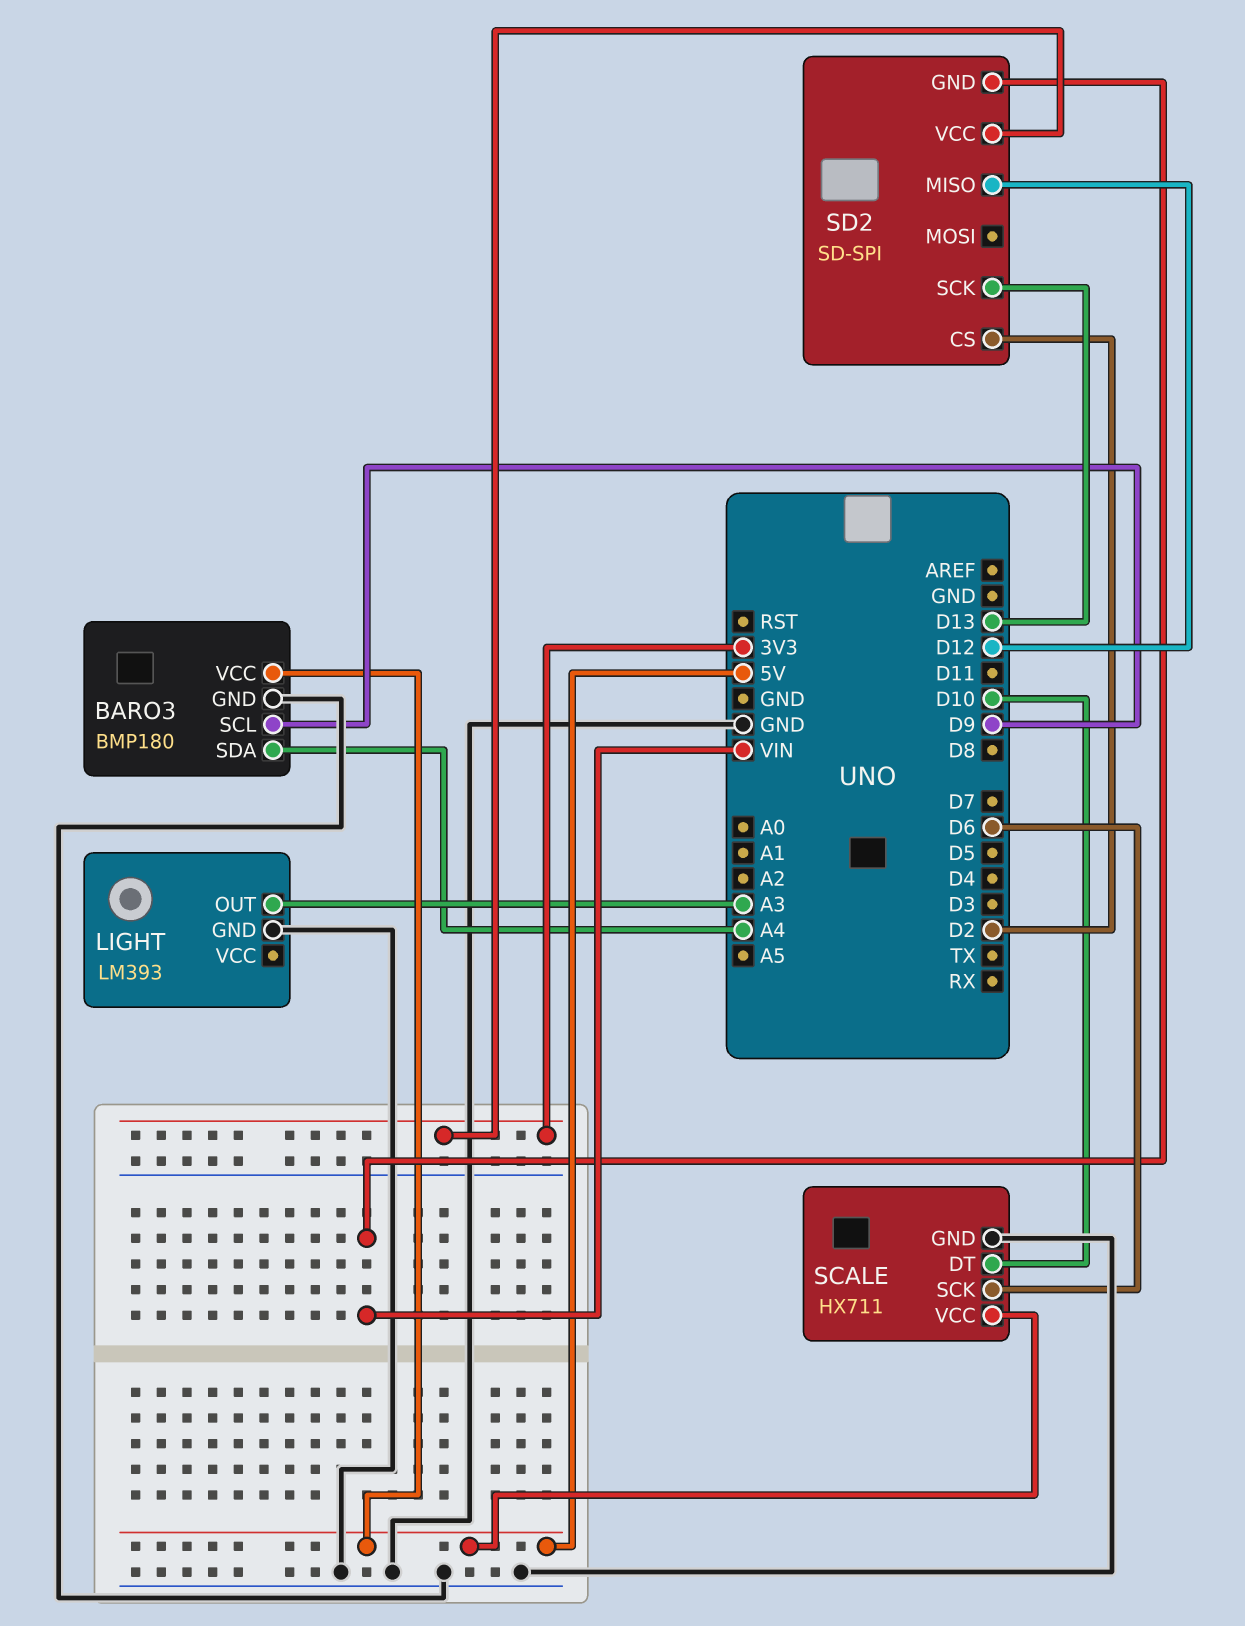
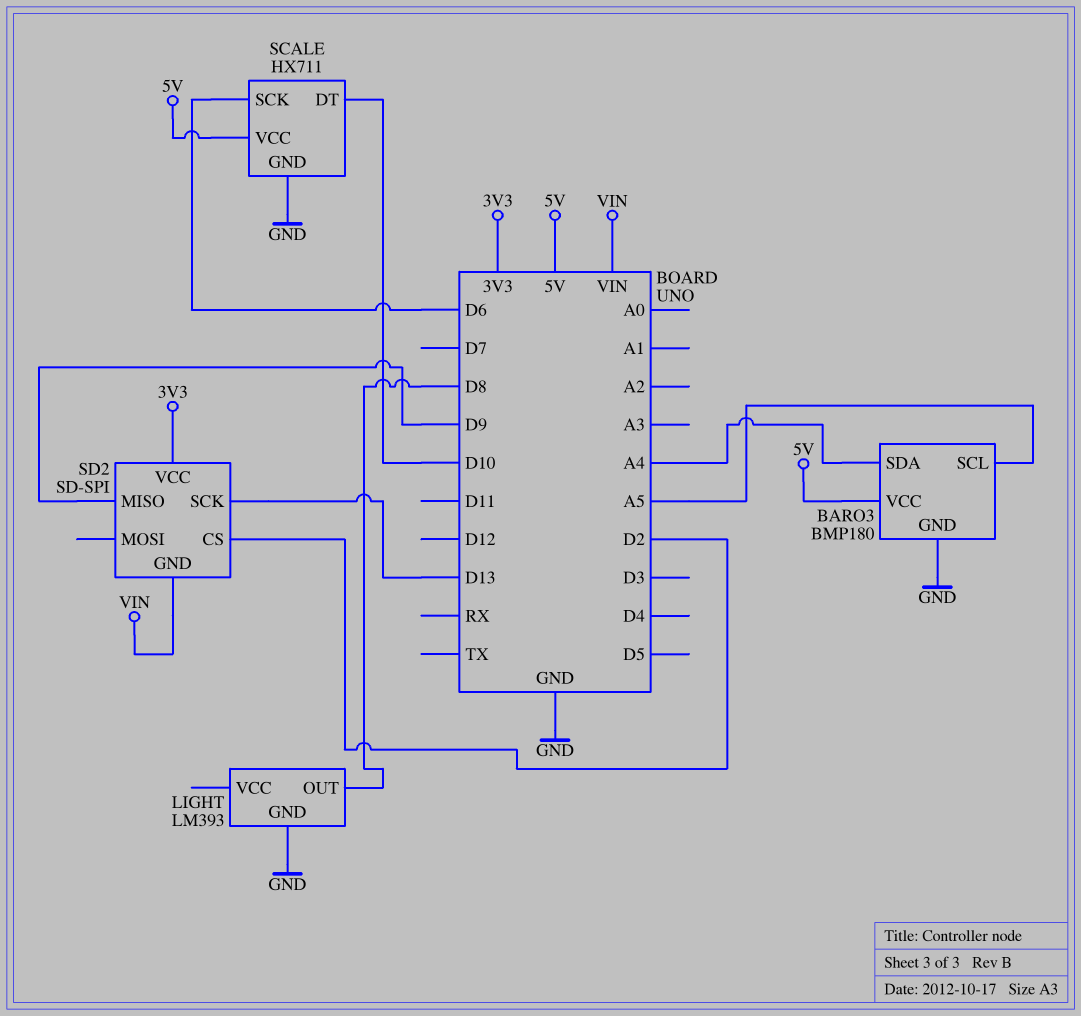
BARO3 pin SCL: D9 -> A5
LIGHT pin OUT: A3 -> D8
SD2 pin MISO: D12 -> D9

